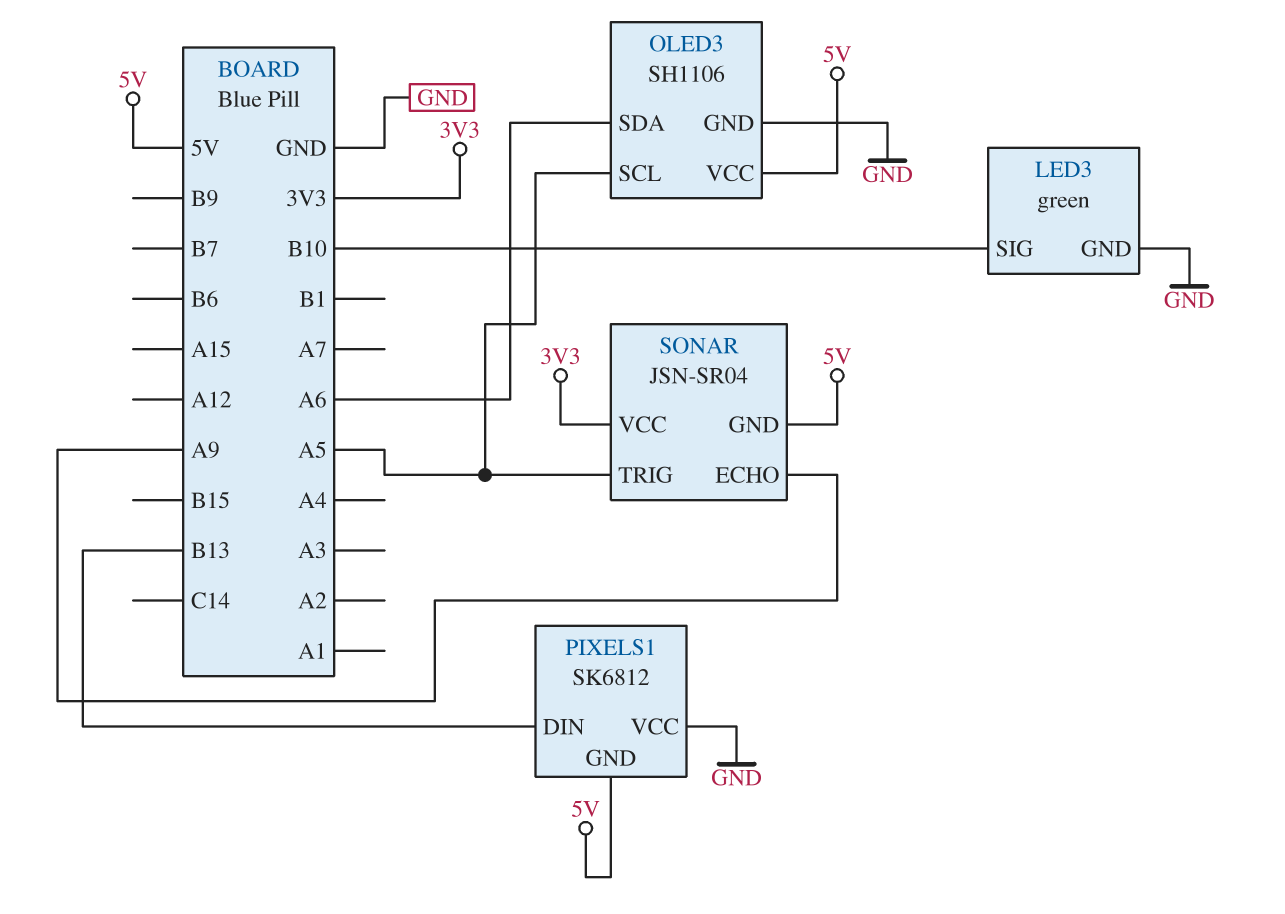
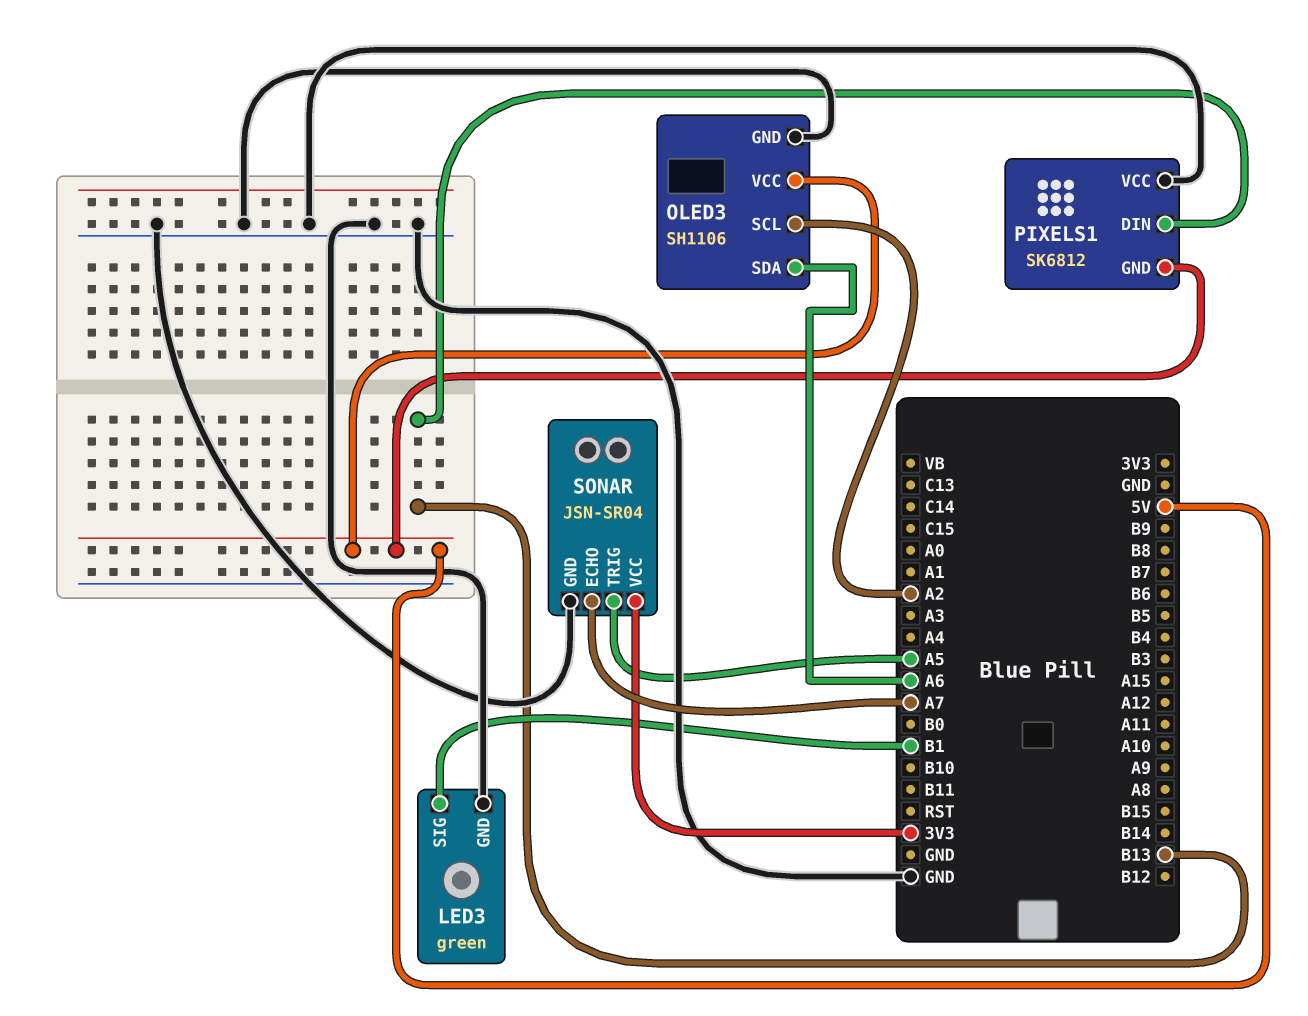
LED3 pin SIG: B10 -> B1
OLED3 pin SCL: A5 -> A2
SONAR pin ECHO: A9 -> A7
SONAR pin GND: 5V -> GND

